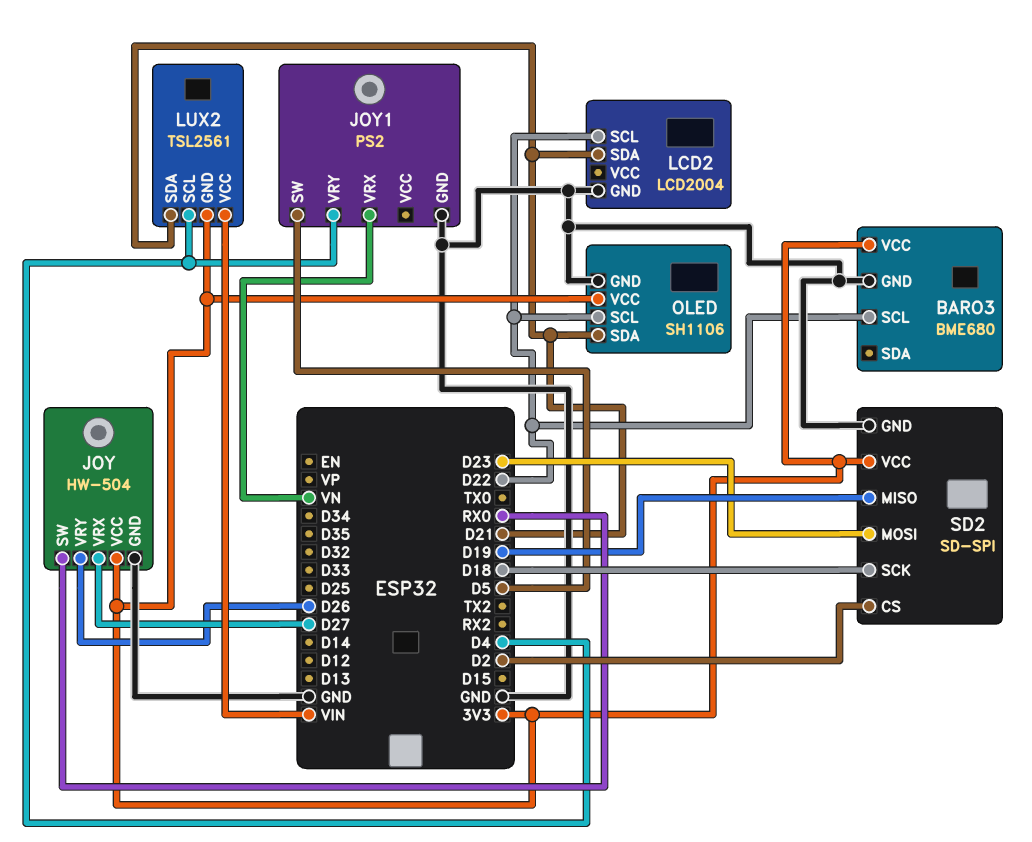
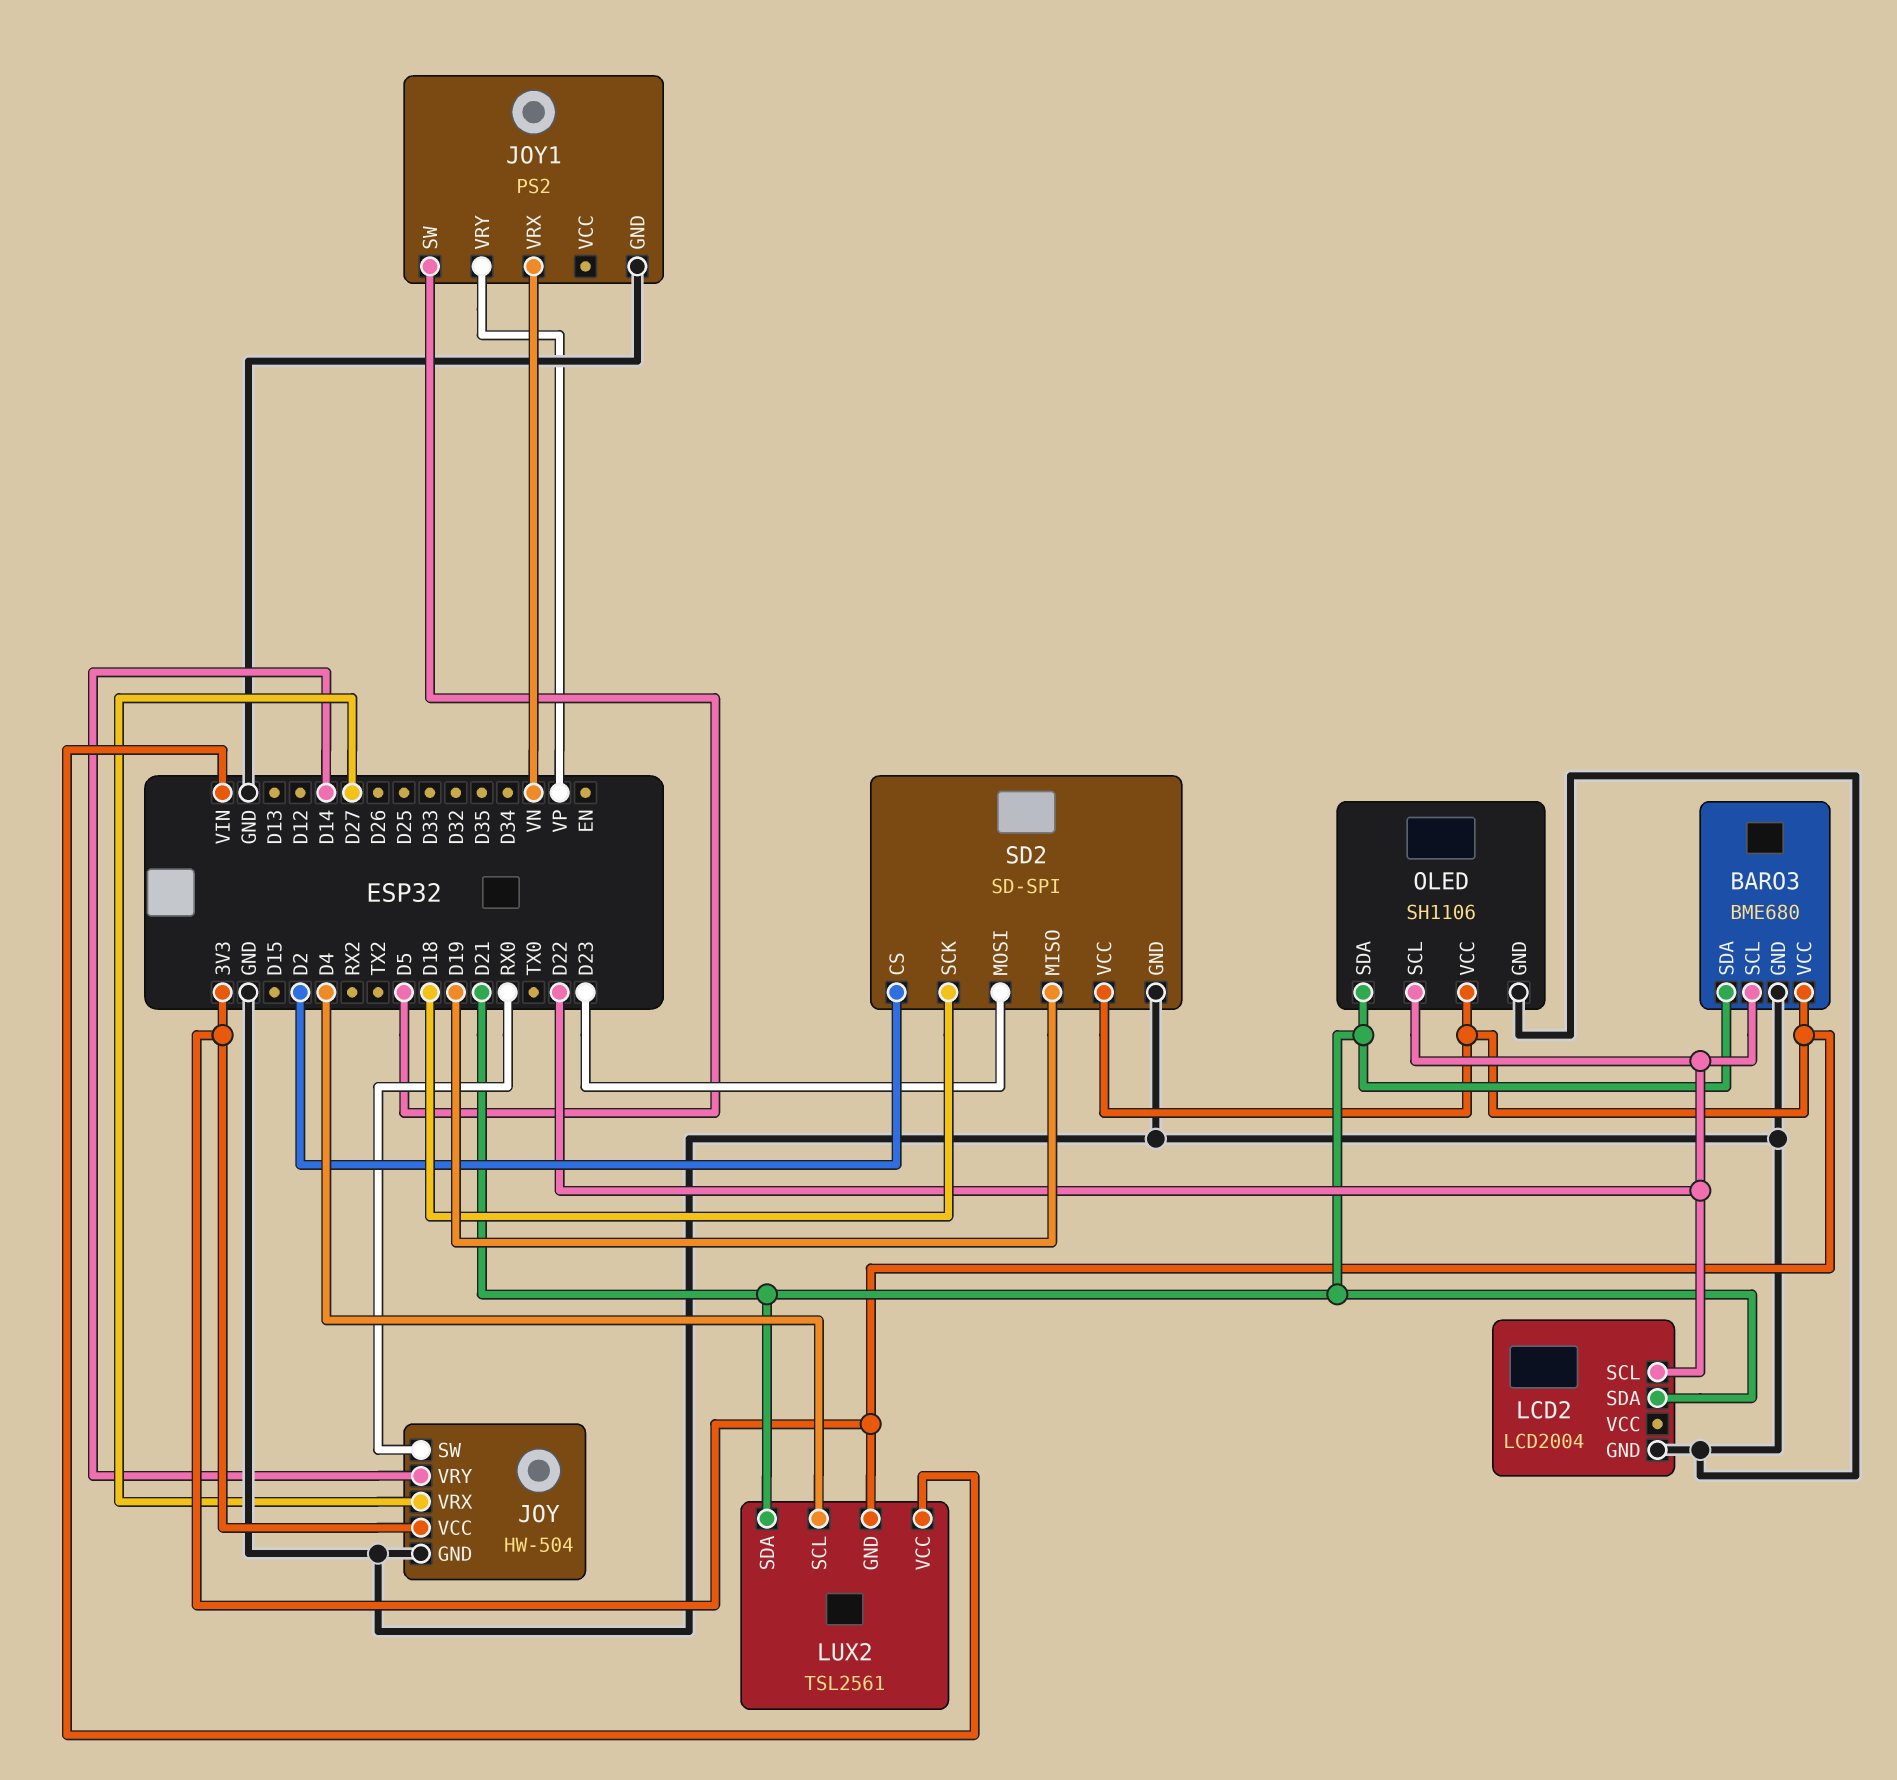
BARO3 pin SDA: none -> D21
JOY pin VRY: D26 -> D14
JOY1 pin VRY: D4 -> VP

